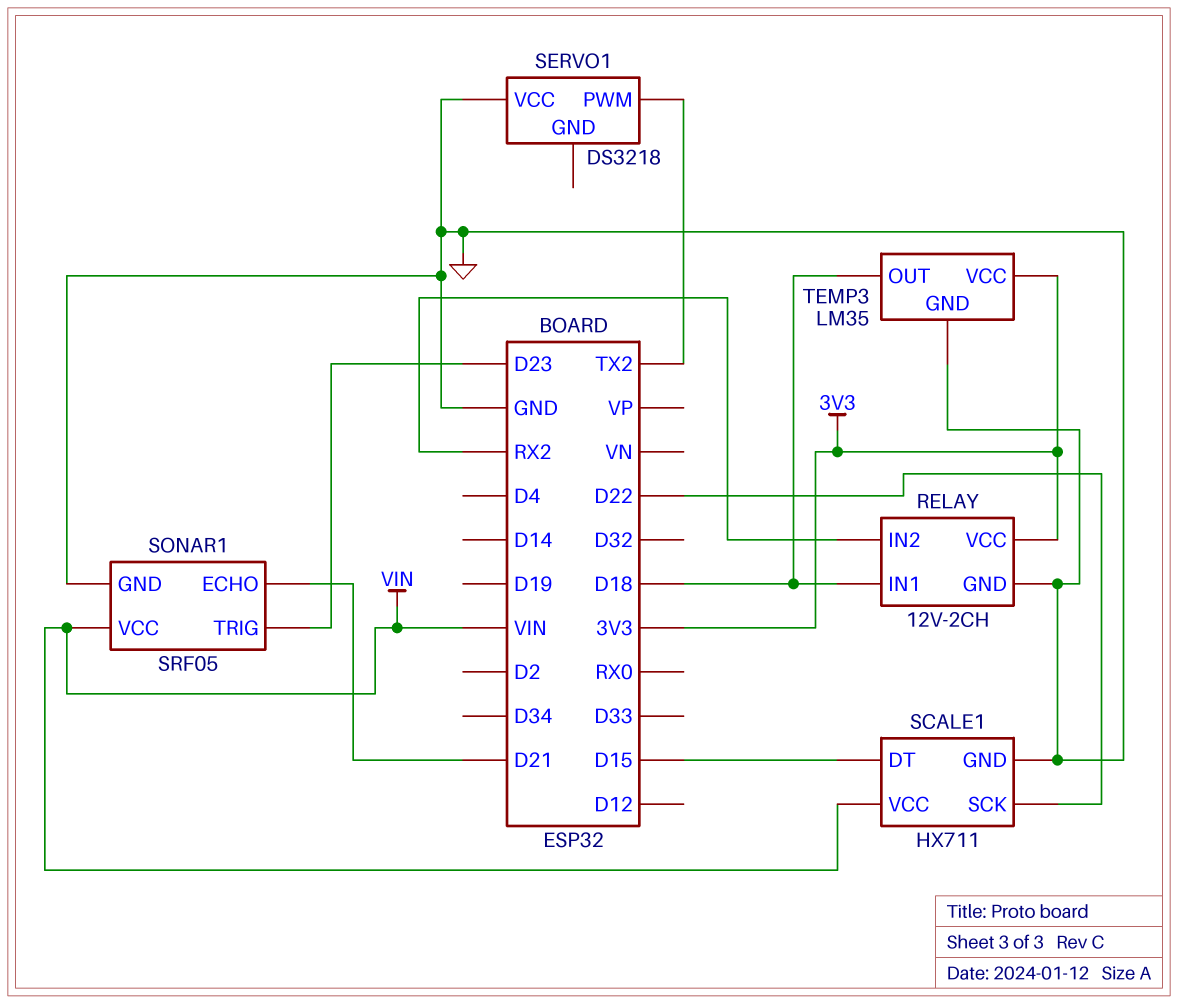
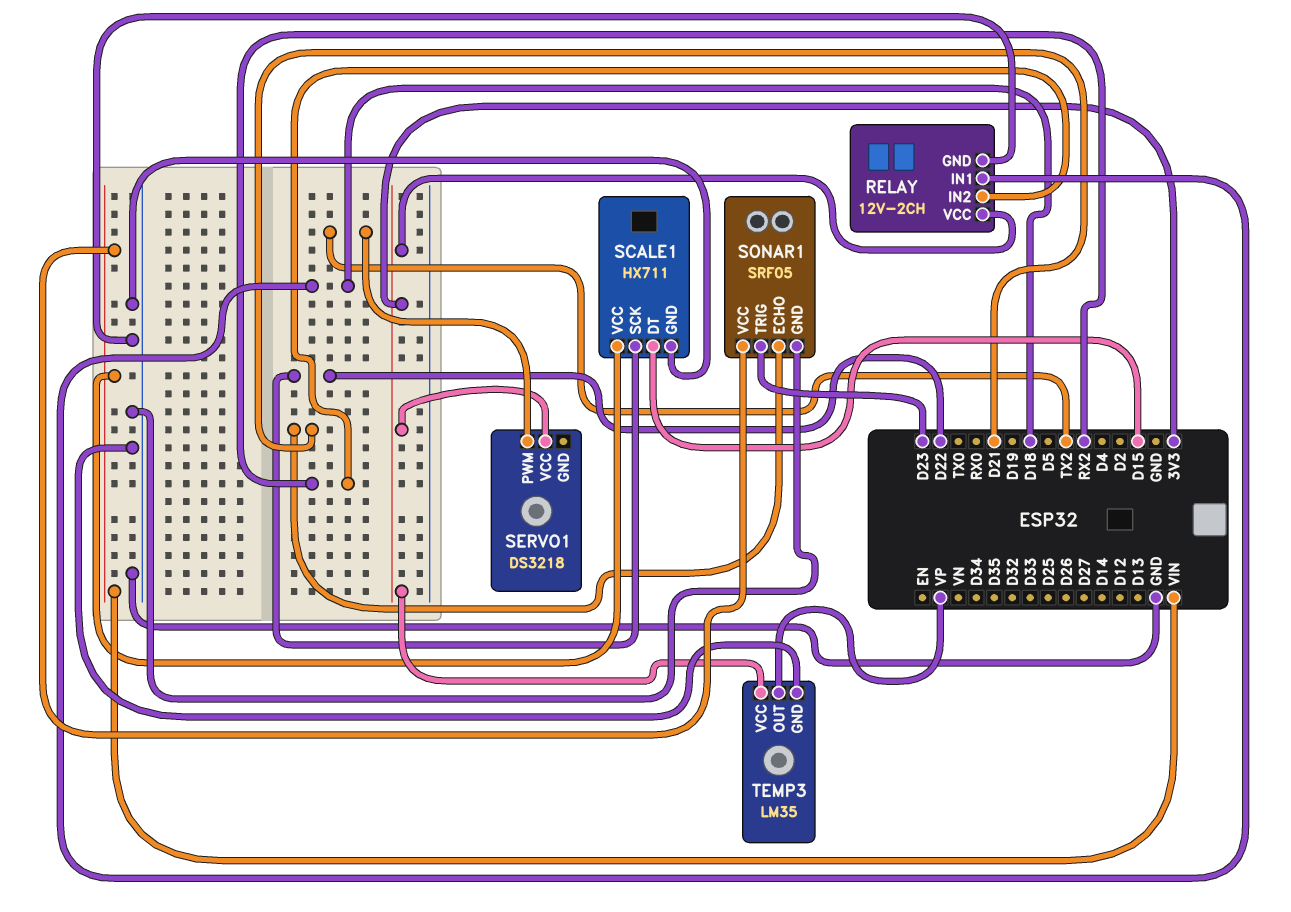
SERVO1 pin VCC: GND -> 3V3
TEMP3 pin OUT: D18 -> VP

